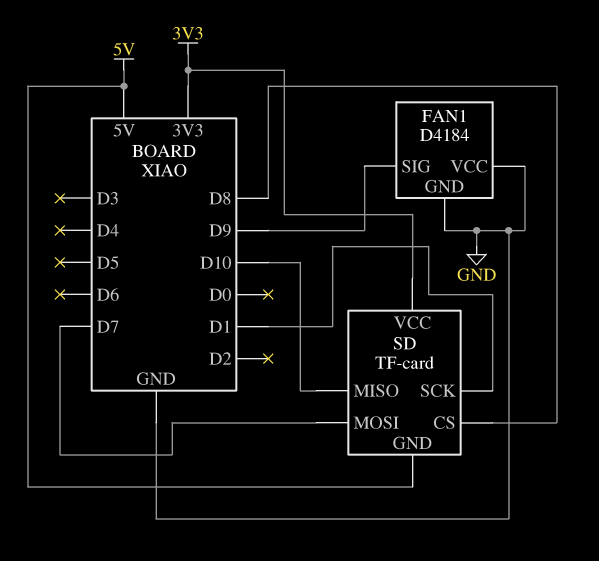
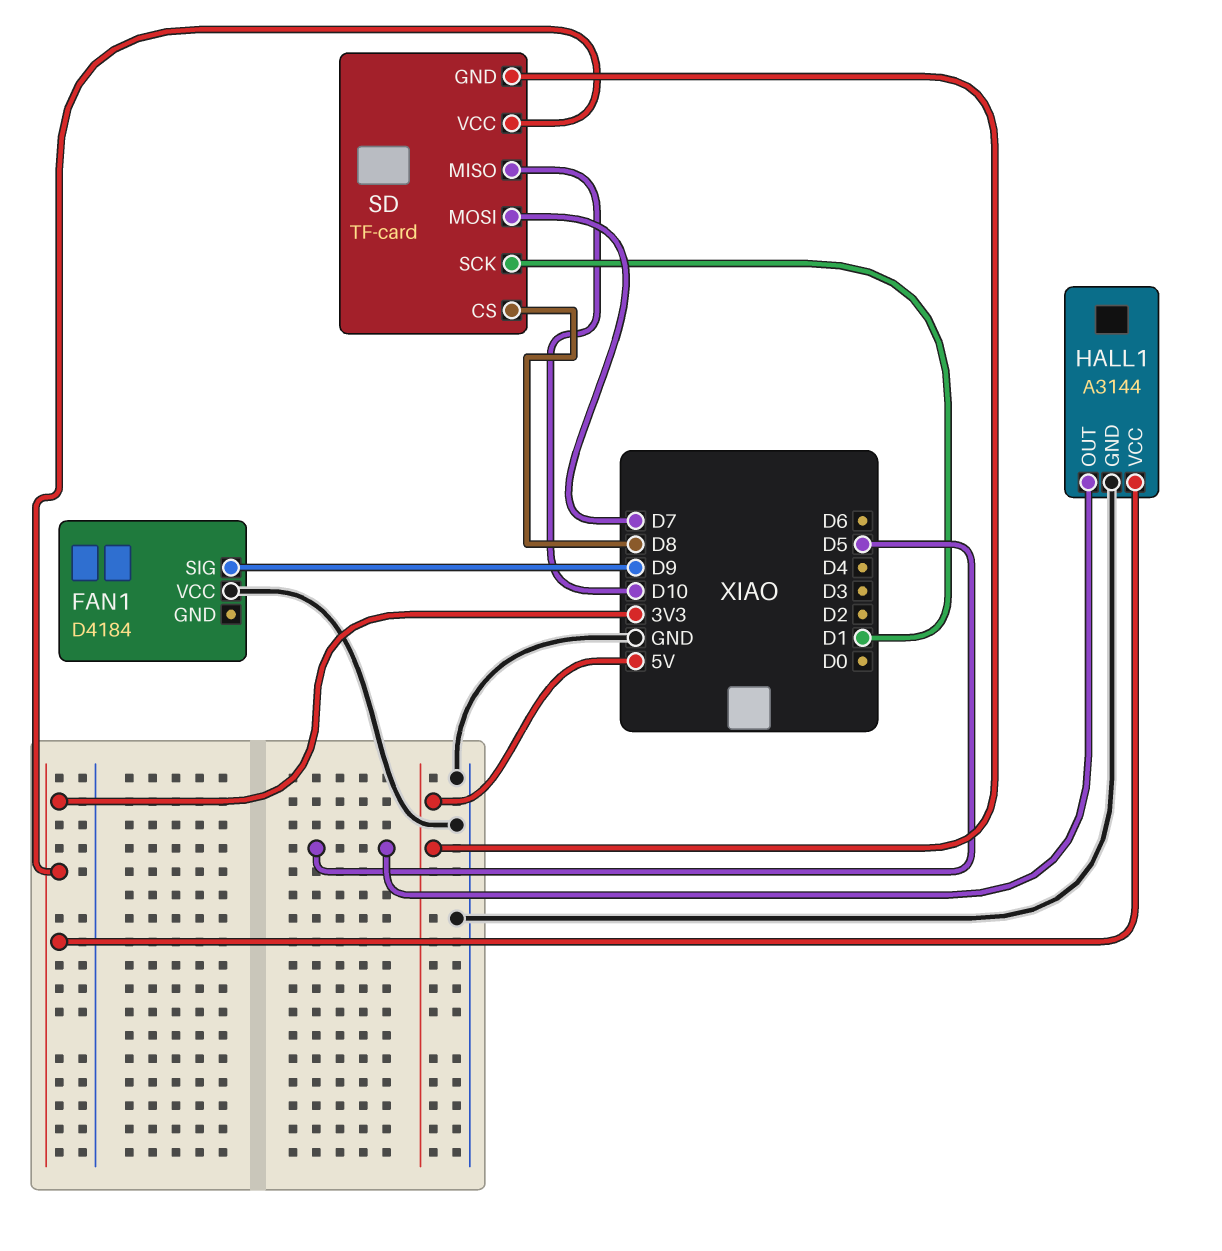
FAN1 pin GND: GND -> none
HALL1: none -> A3144
HALL1 pin GND: none -> GND
HALL1 pin OUT: none -> D5
HALL1 pin VCC: none -> 3V3

